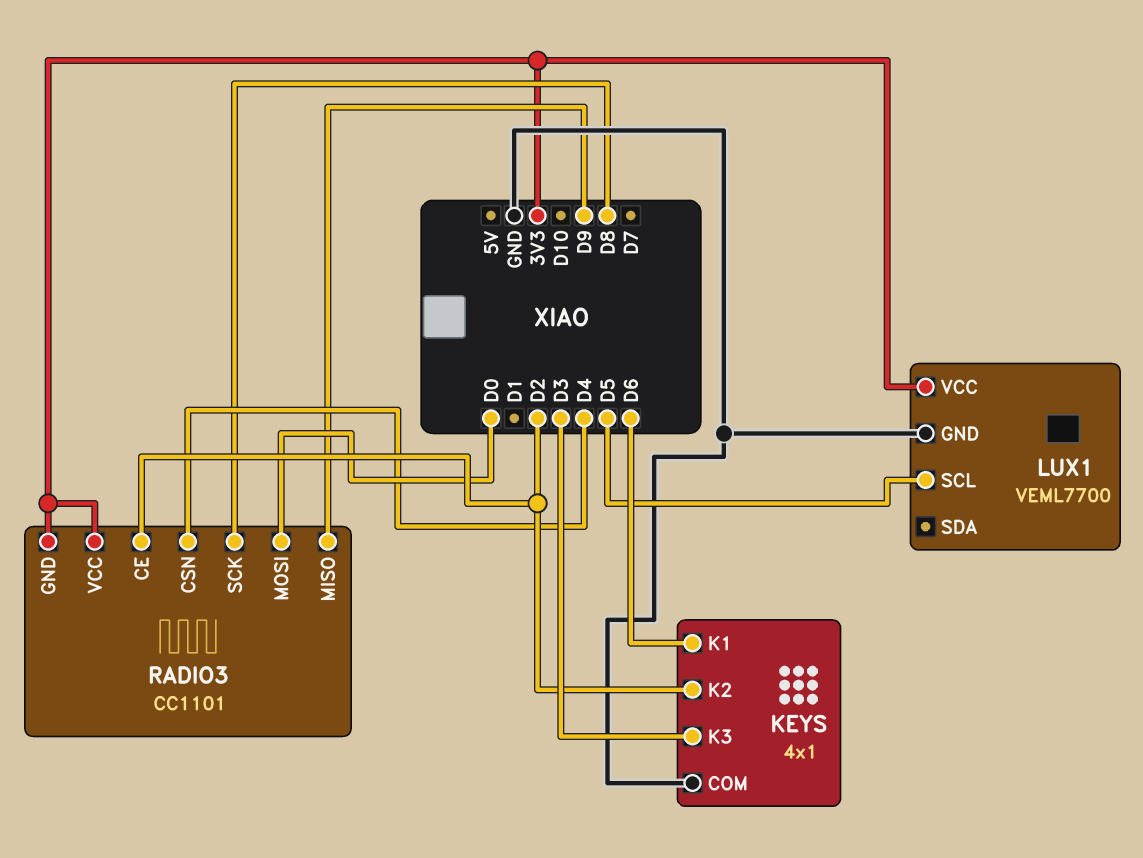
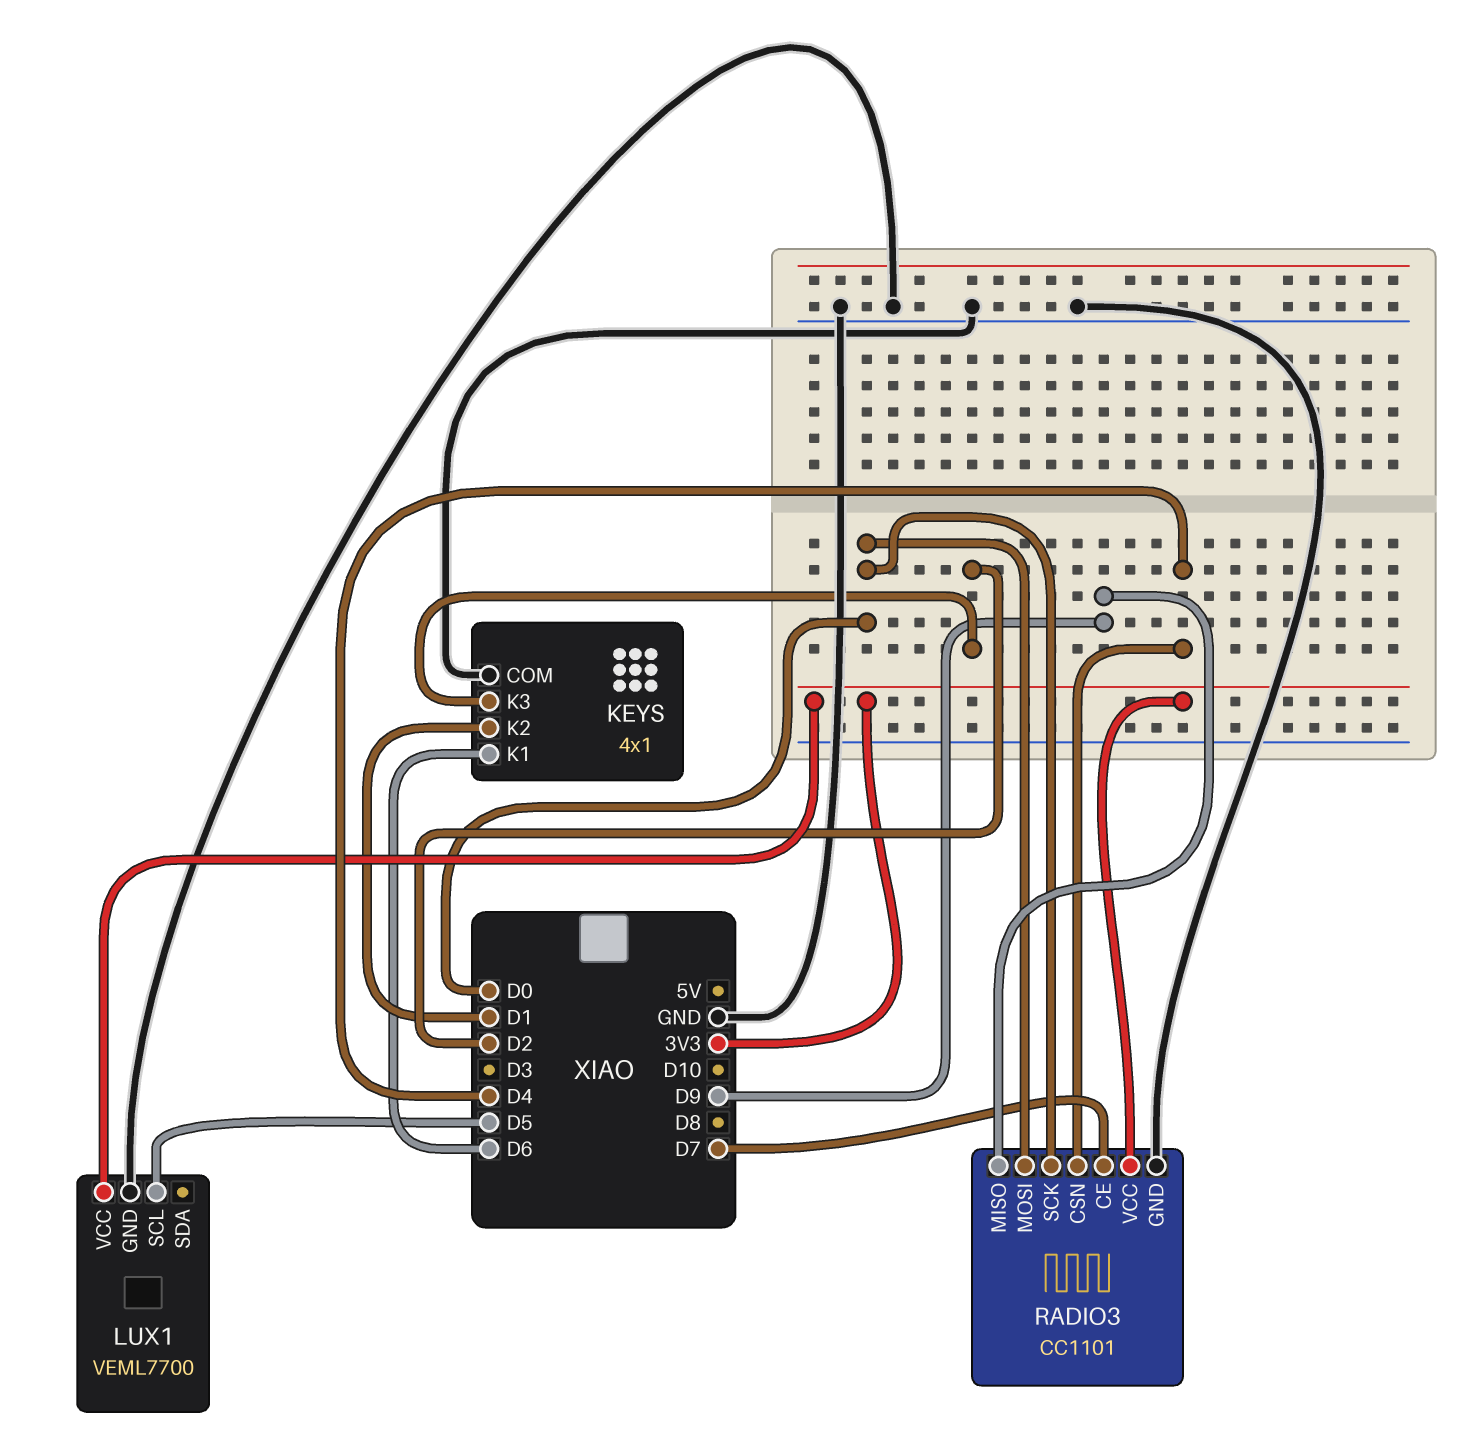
KEYS pin K2: D2 -> D1
KEYS pin K3: D3 -> D2
RADIO3 pin CE: D2 -> D7
RADIO3 pin GND: 3V3 -> GND
RADIO3 pin SCK: D8 -> D0

